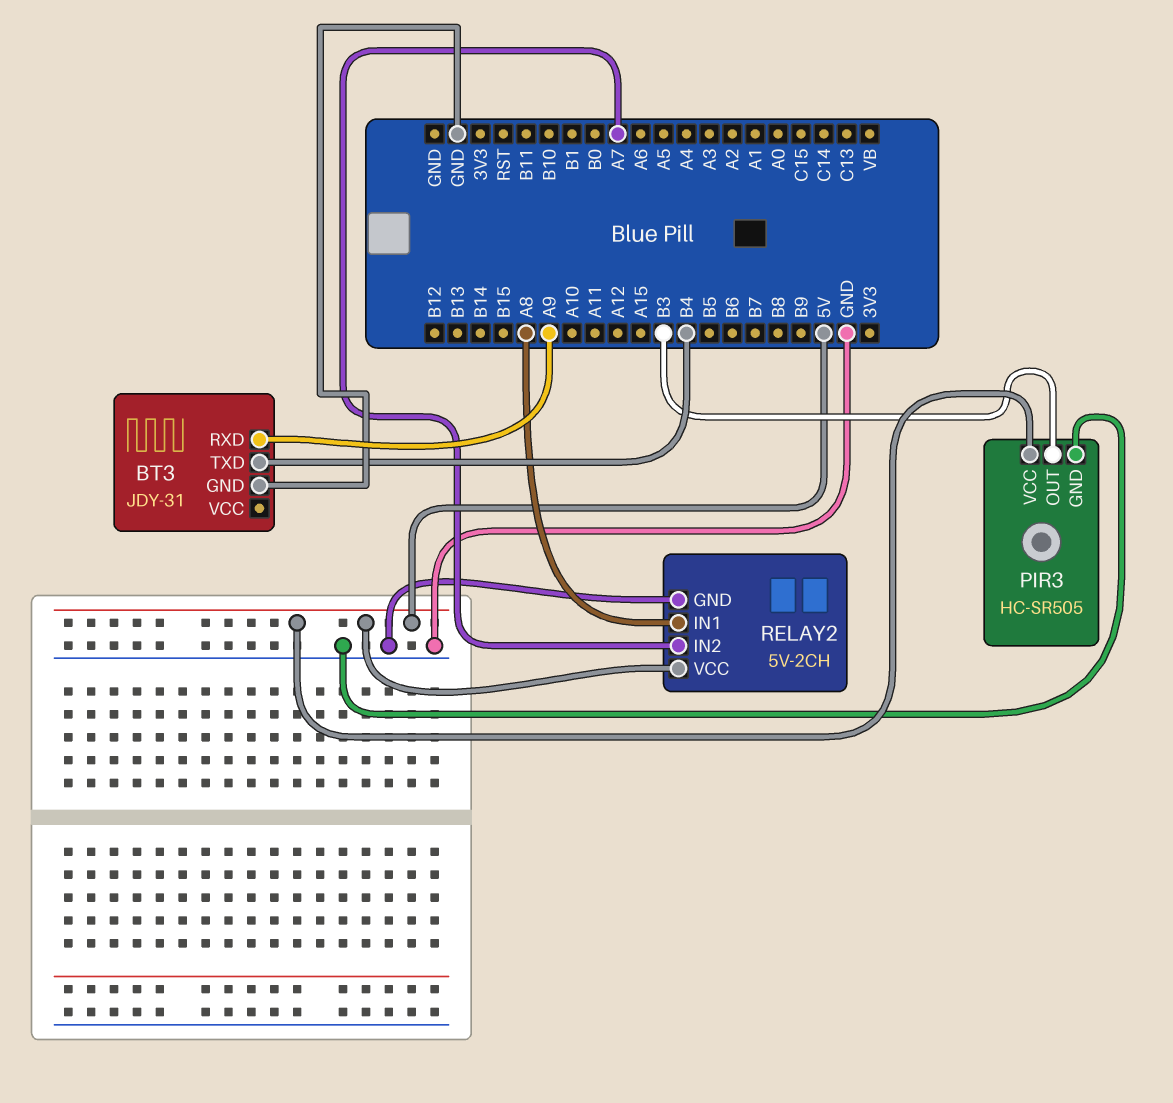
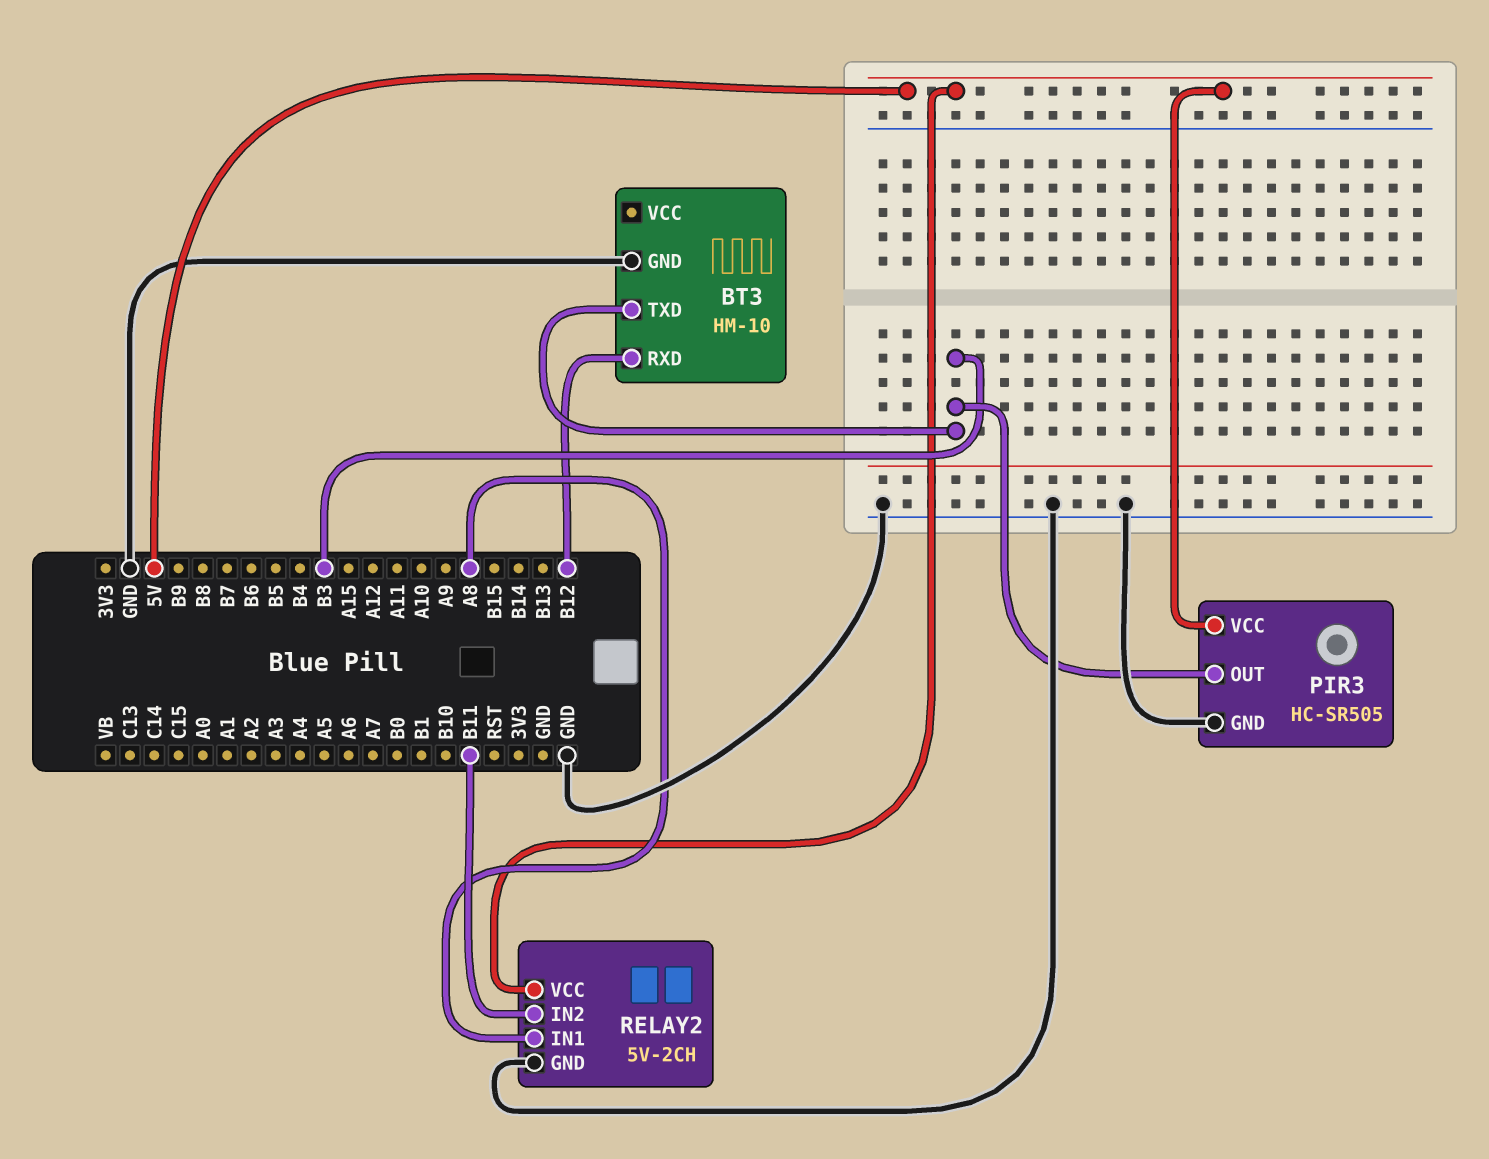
BT3: JDY-31 -> HM-10
BT3 pin RXD: A9 -> B12
BT3 pin TXD: B4 -> B3
RELAY2 pin IN2: A7 -> B11

